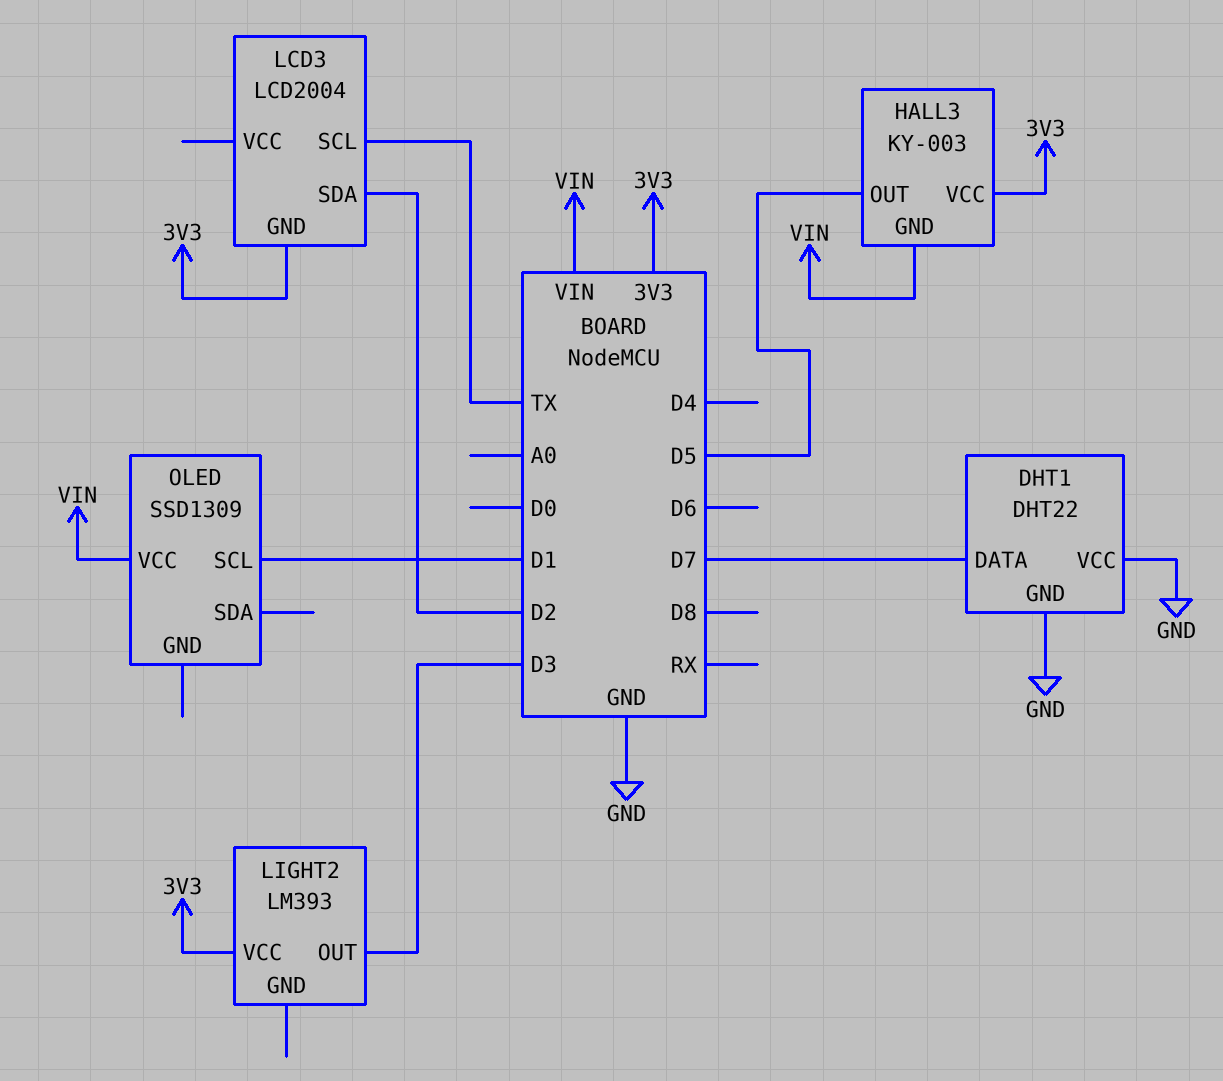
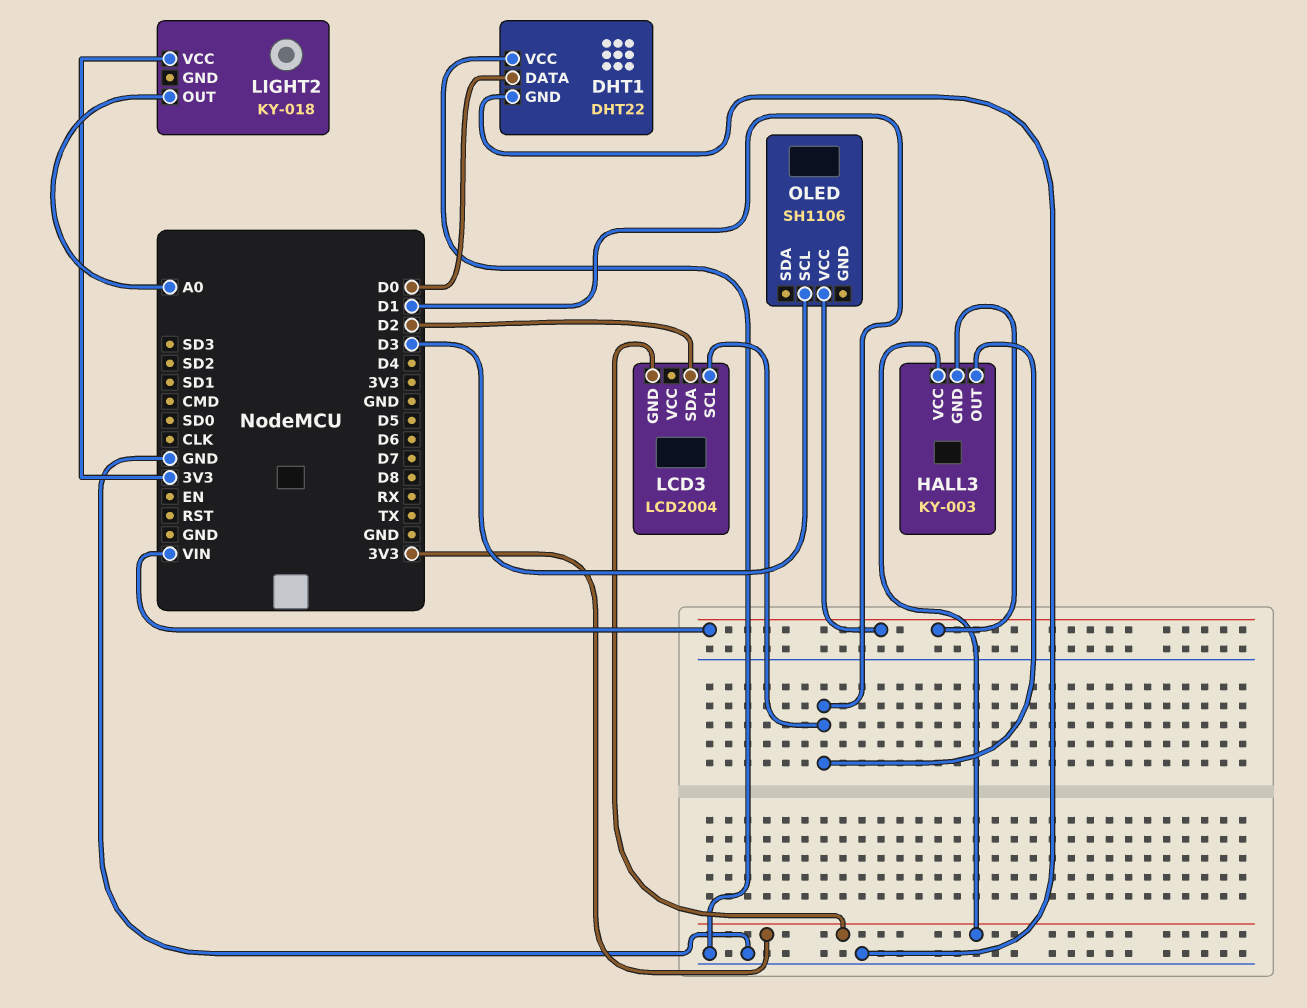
DHT1 pin DATA: D7 -> D0
HALL3 pin OUT: D5 -> D1
LCD3 pin SCL: TX -> D1
LIGHT2: LM393 -> KY-018
LIGHT2 pin OUT: D3 -> A0
OLED: SSD1309 -> SH1106
OLED pin SCL: D1 -> D3

